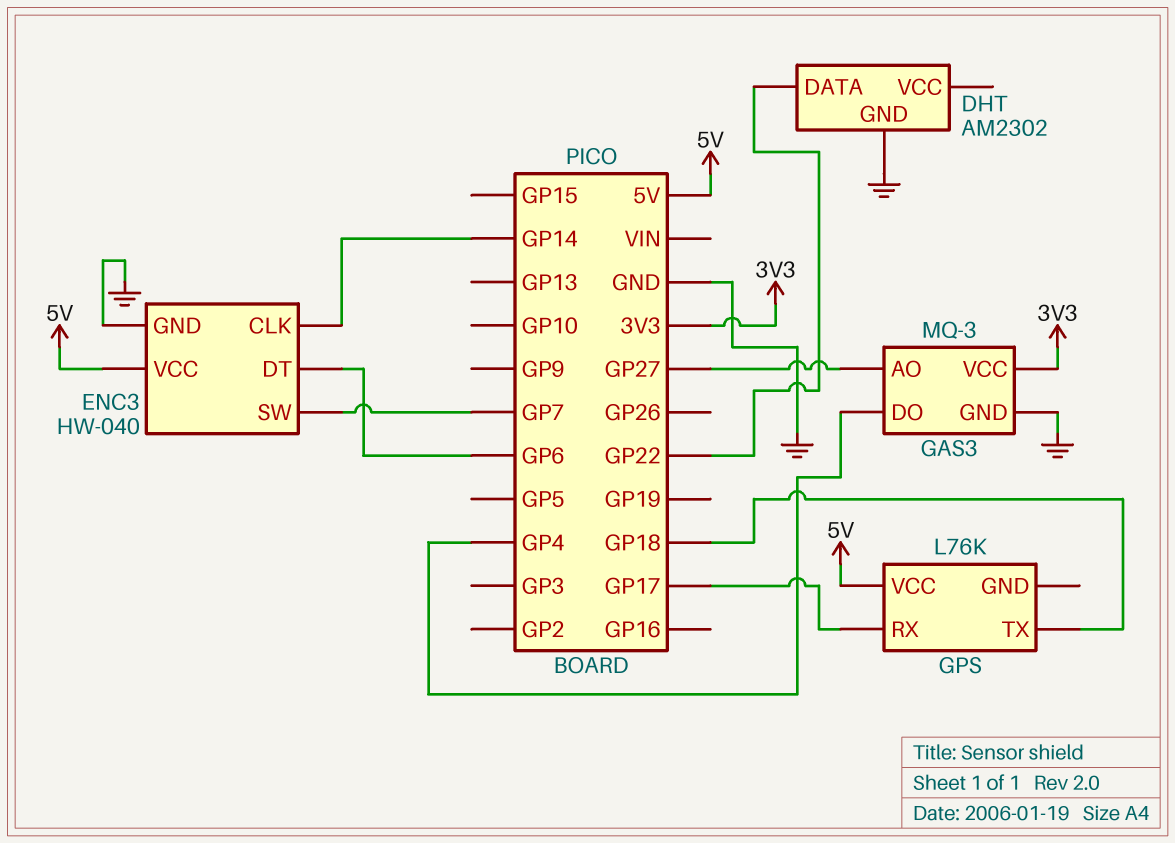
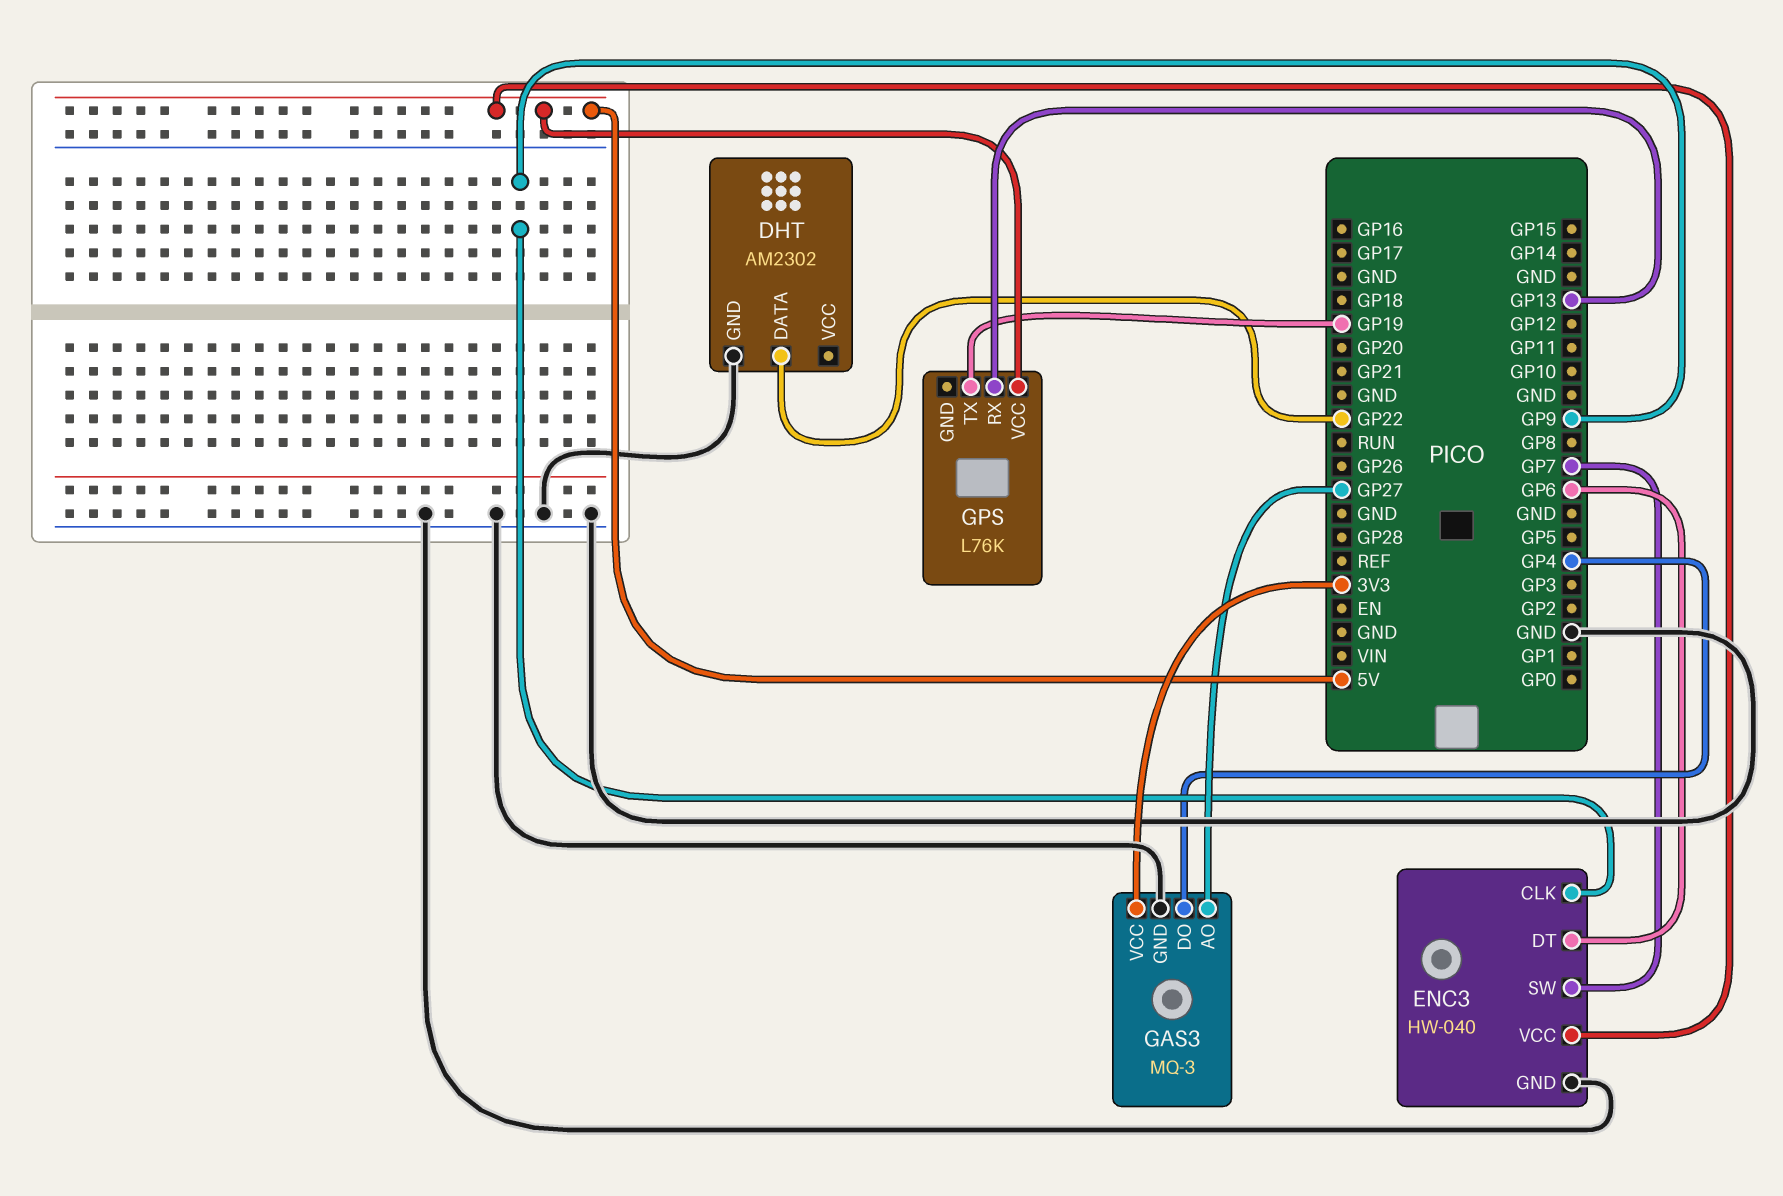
ENC3 pin CLK: GP14 -> GP9
GPS pin RX: GP17 -> GP13
GPS pin TX: GP18 -> GP19

